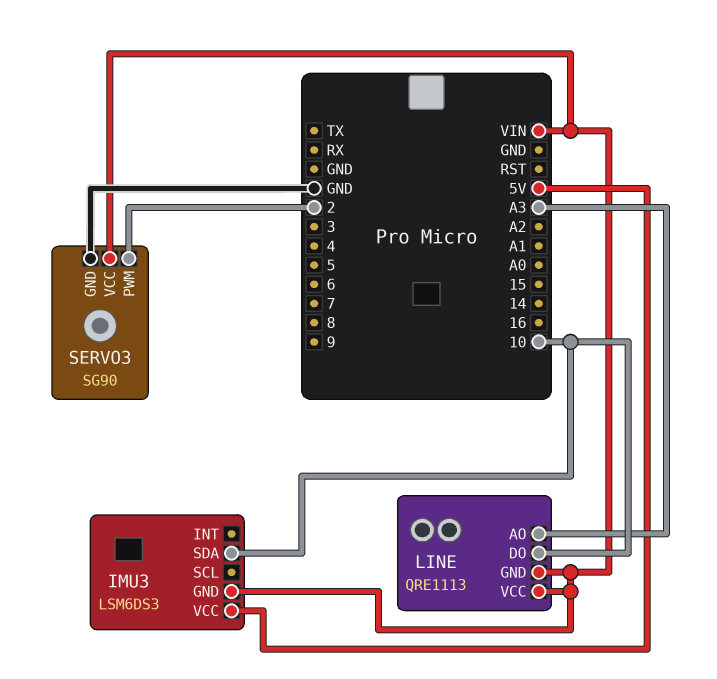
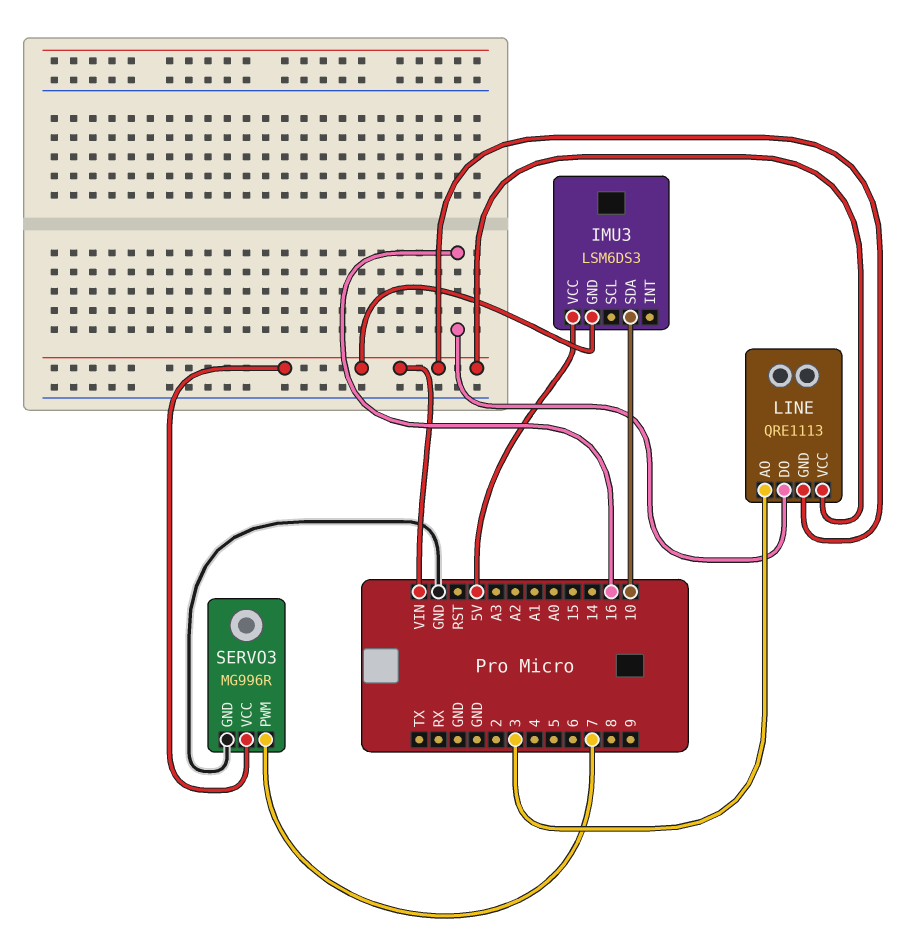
LINE pin AO: A3 -> 3
LINE pin DO: 10 -> 16
SERVO3: SG90 -> MG996R
SERVO3 pin PWM: 2 -> 7

